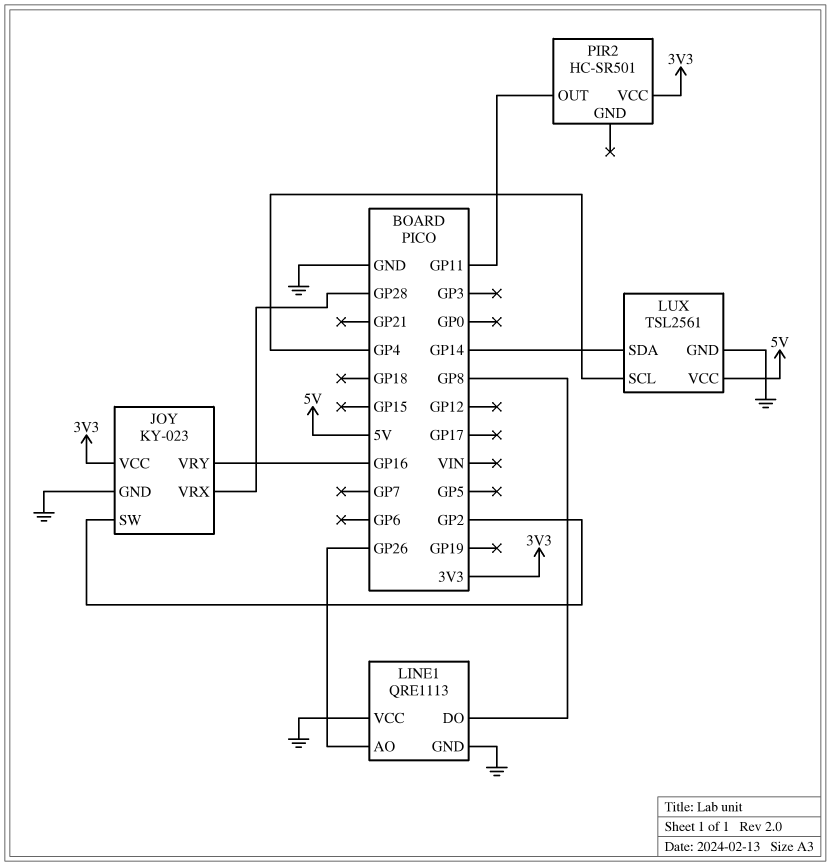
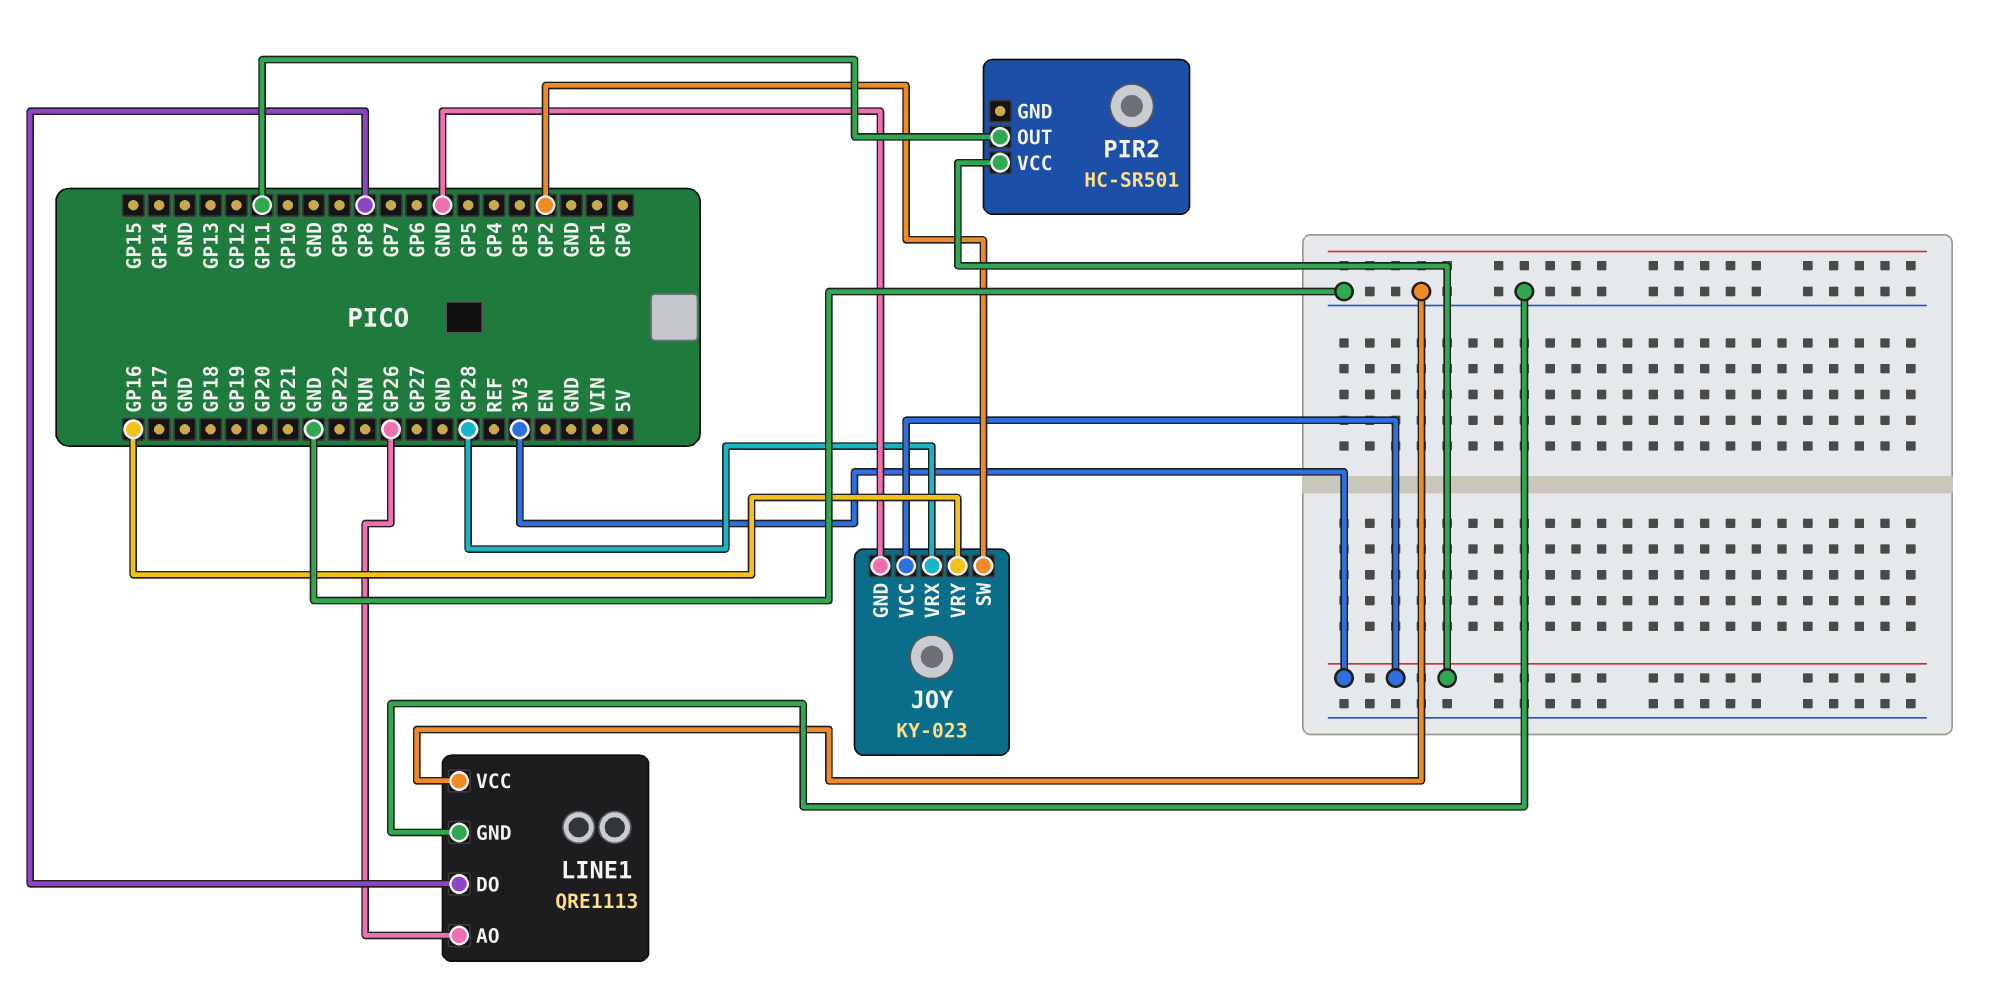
LUX: TSL2561 -> none
LUX pin GND: GND -> none
LUX pin SCL: GP4 -> none
LUX pin SDA: GP14 -> none
LUX pin VCC: 5V -> none

